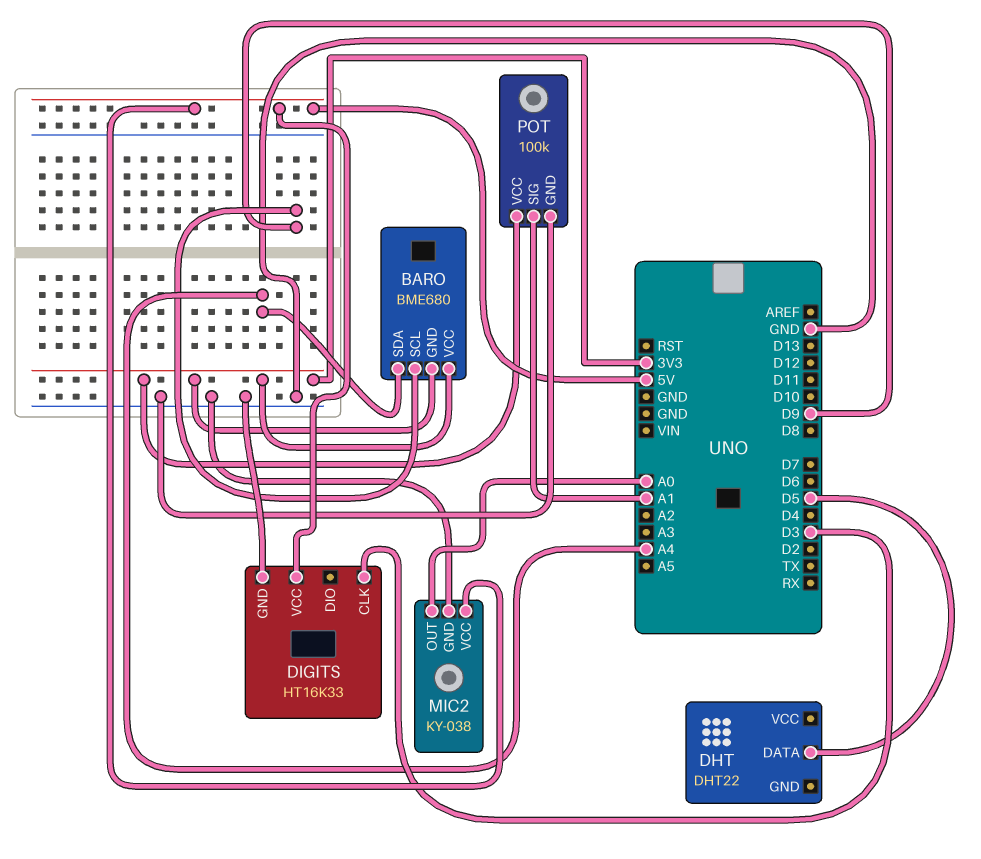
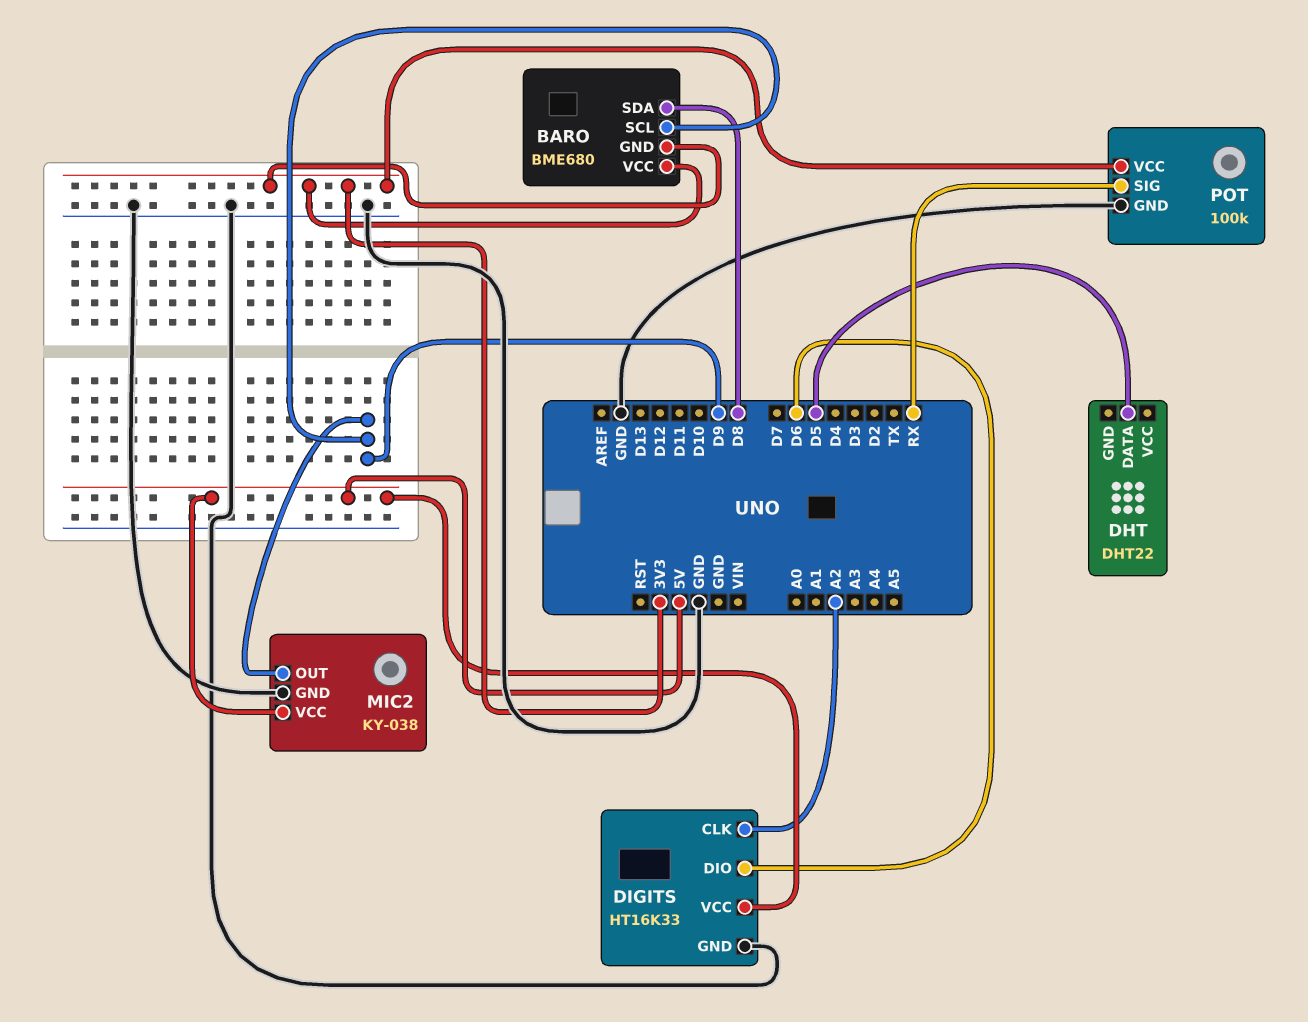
BARO pin SDA: A4 -> D8
DIGITS pin CLK: D3 -> A2
DIGITS pin DIO: none -> D6
MIC2 pin OUT: A0 -> D9
POT pin SIG: A1 -> RX

